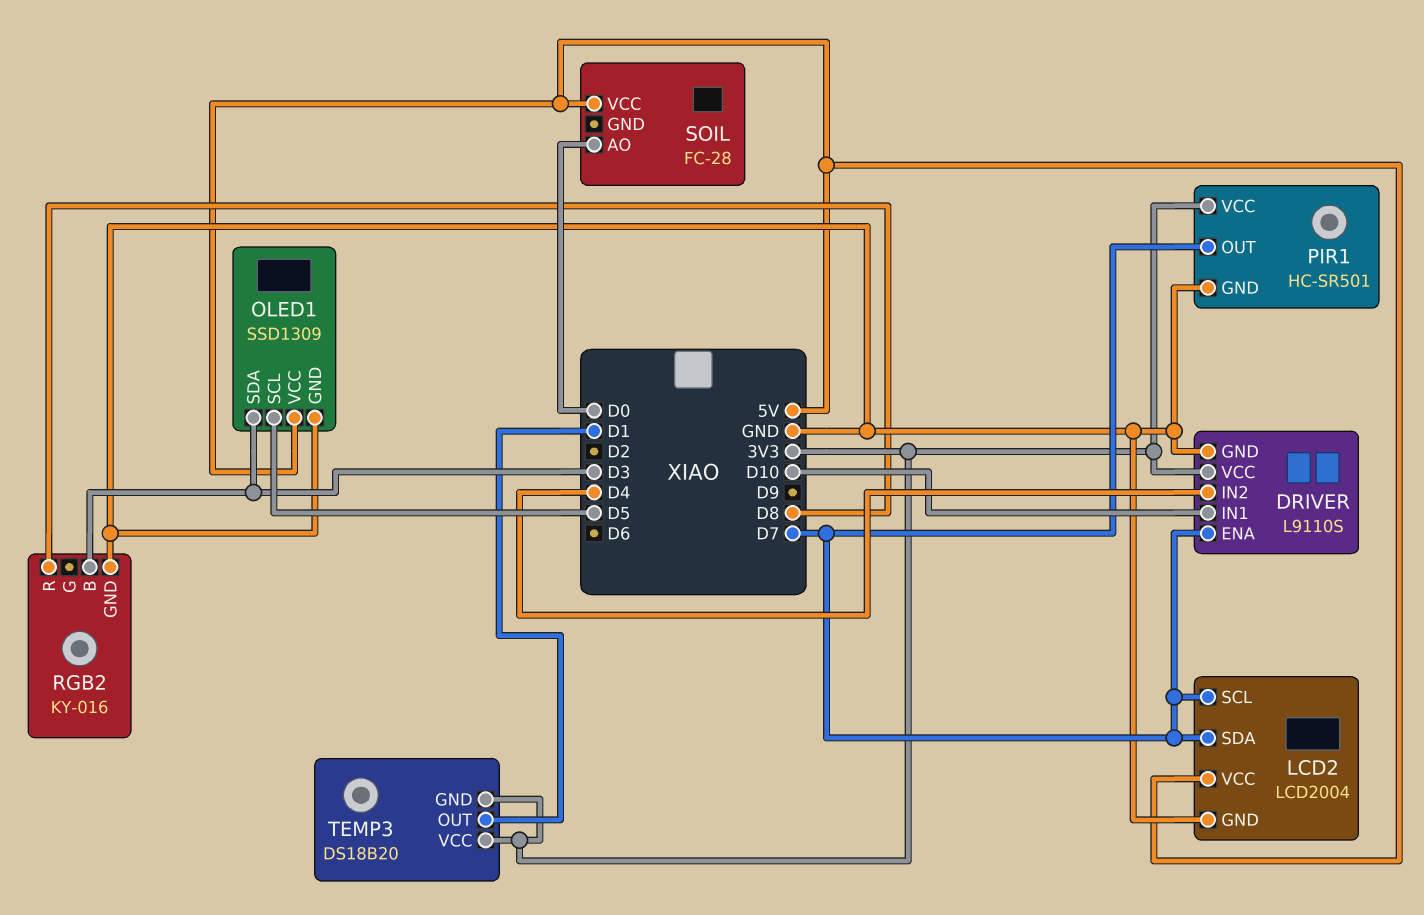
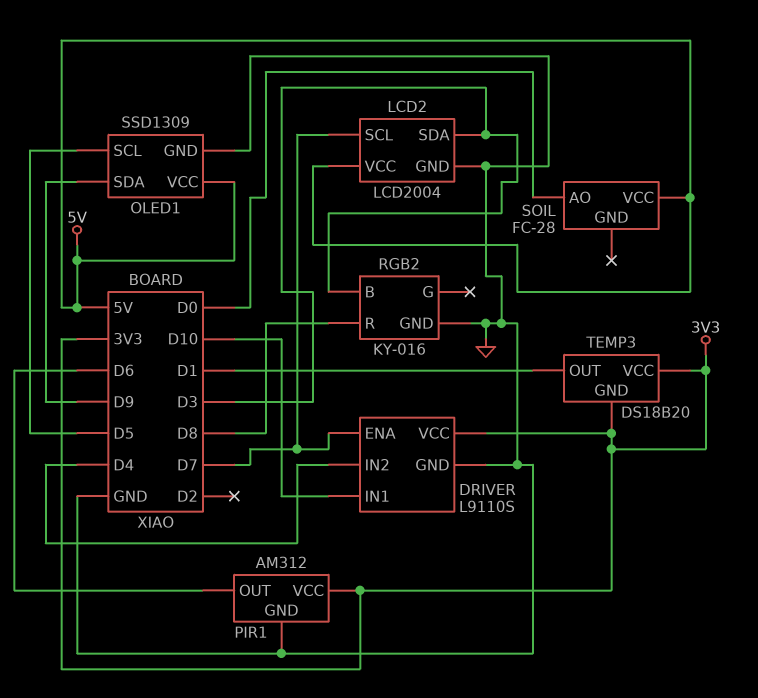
LCD2 pin SDA: D7 -> D3
OLED1 pin SDA: D3 -> D9
PIR1: HC-SR501 -> AM312
PIR1 pin OUT: D7 -> D6

